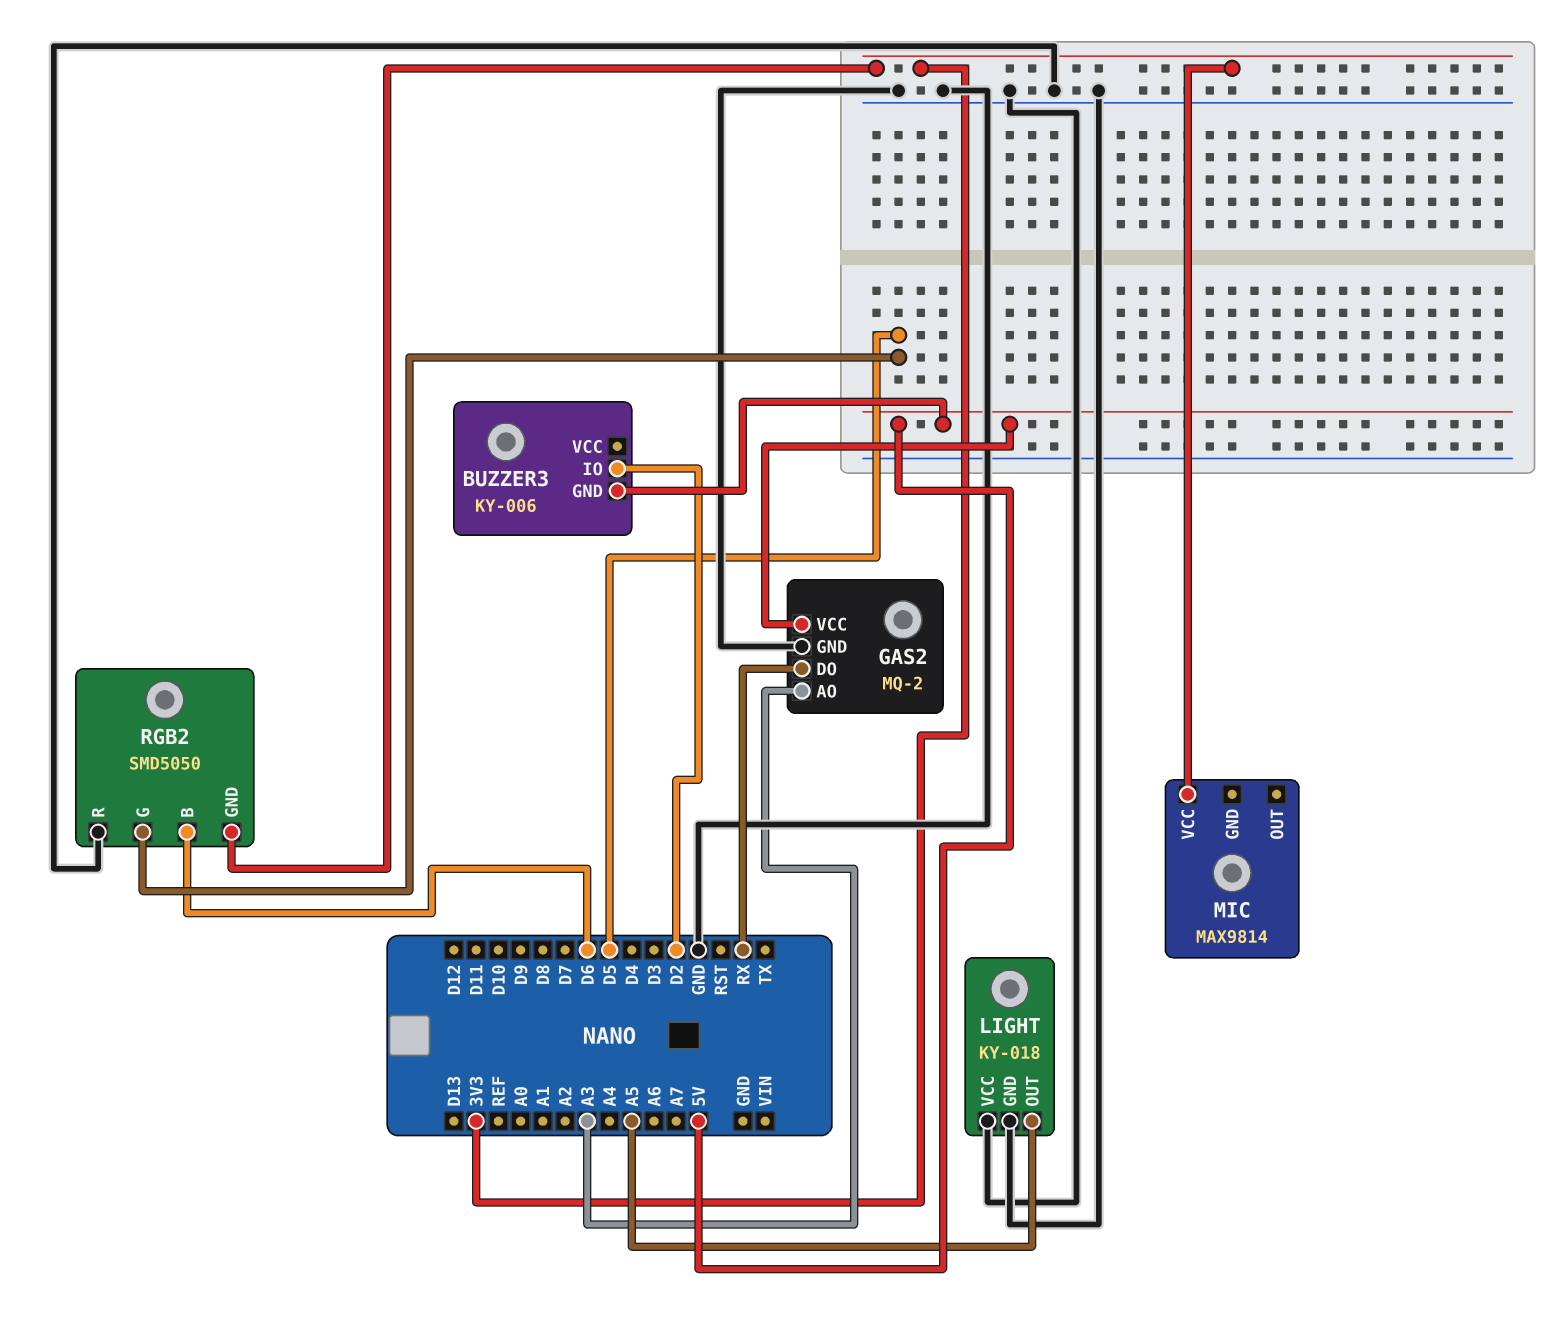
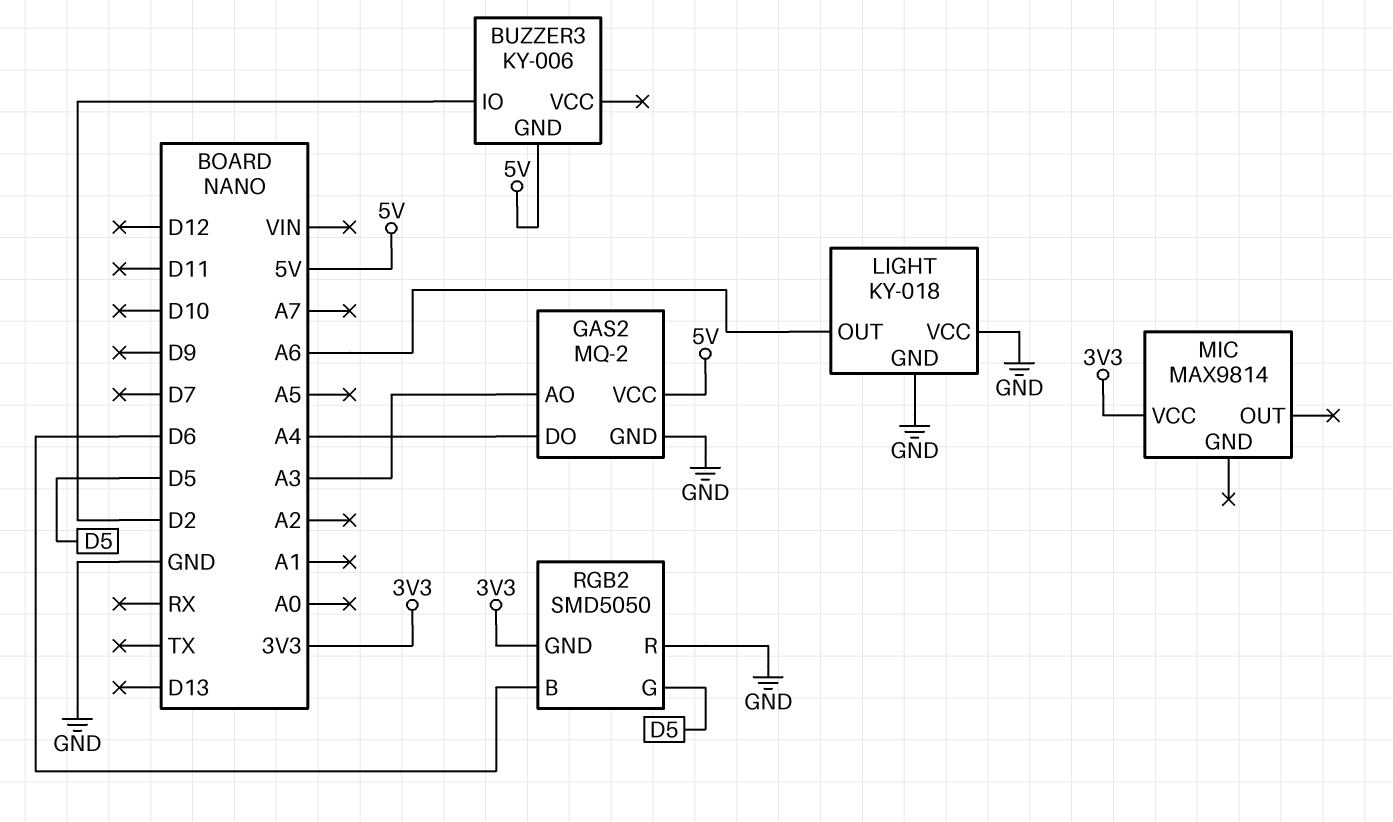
GAS2 pin DO: RX -> A4
LIGHT pin OUT: A5 -> A6

